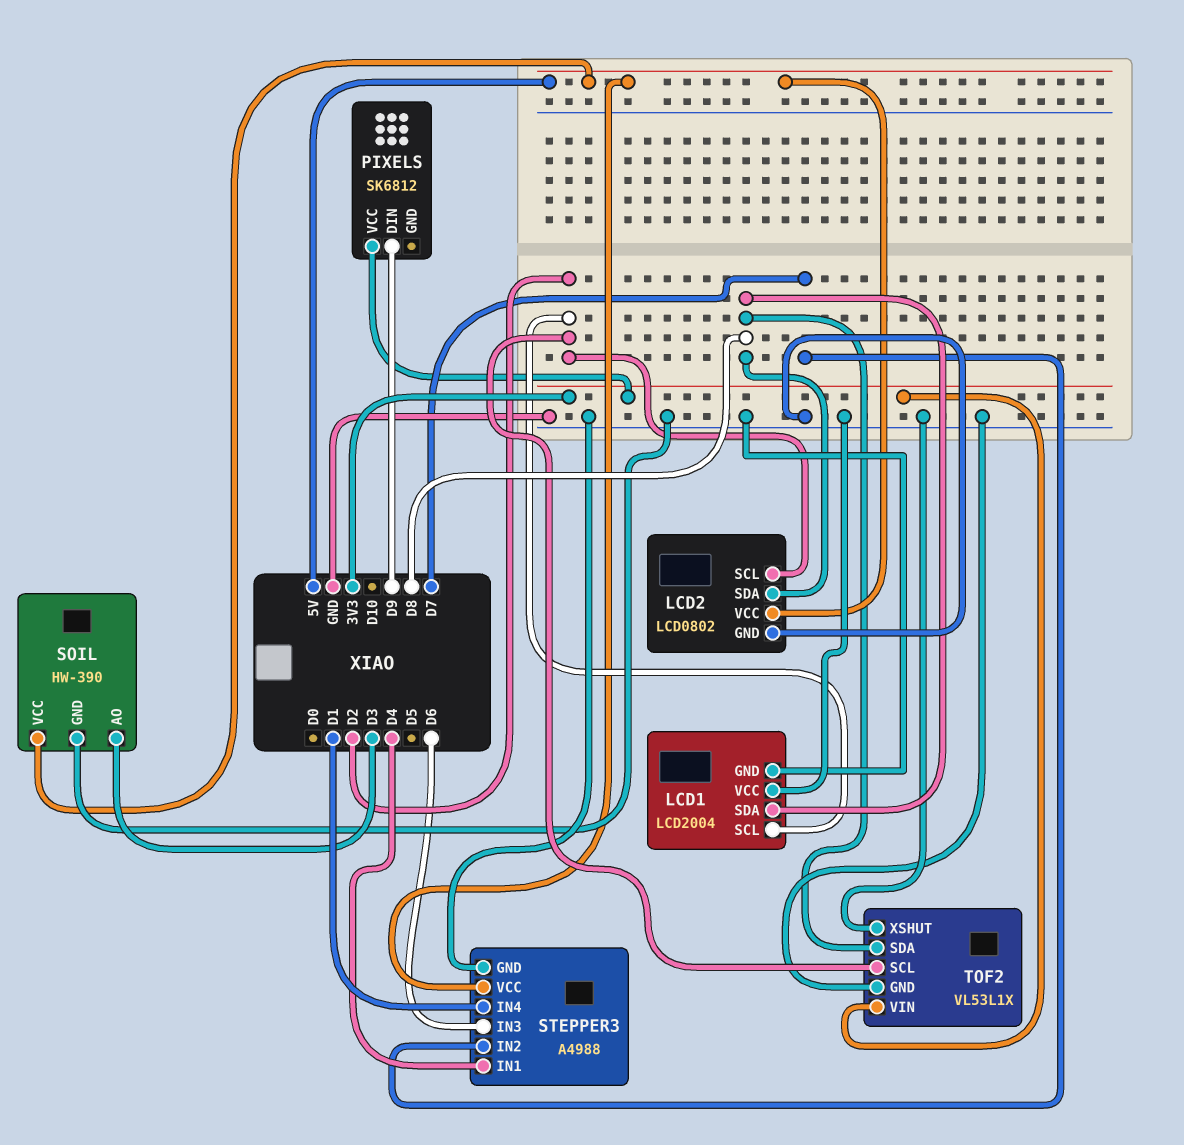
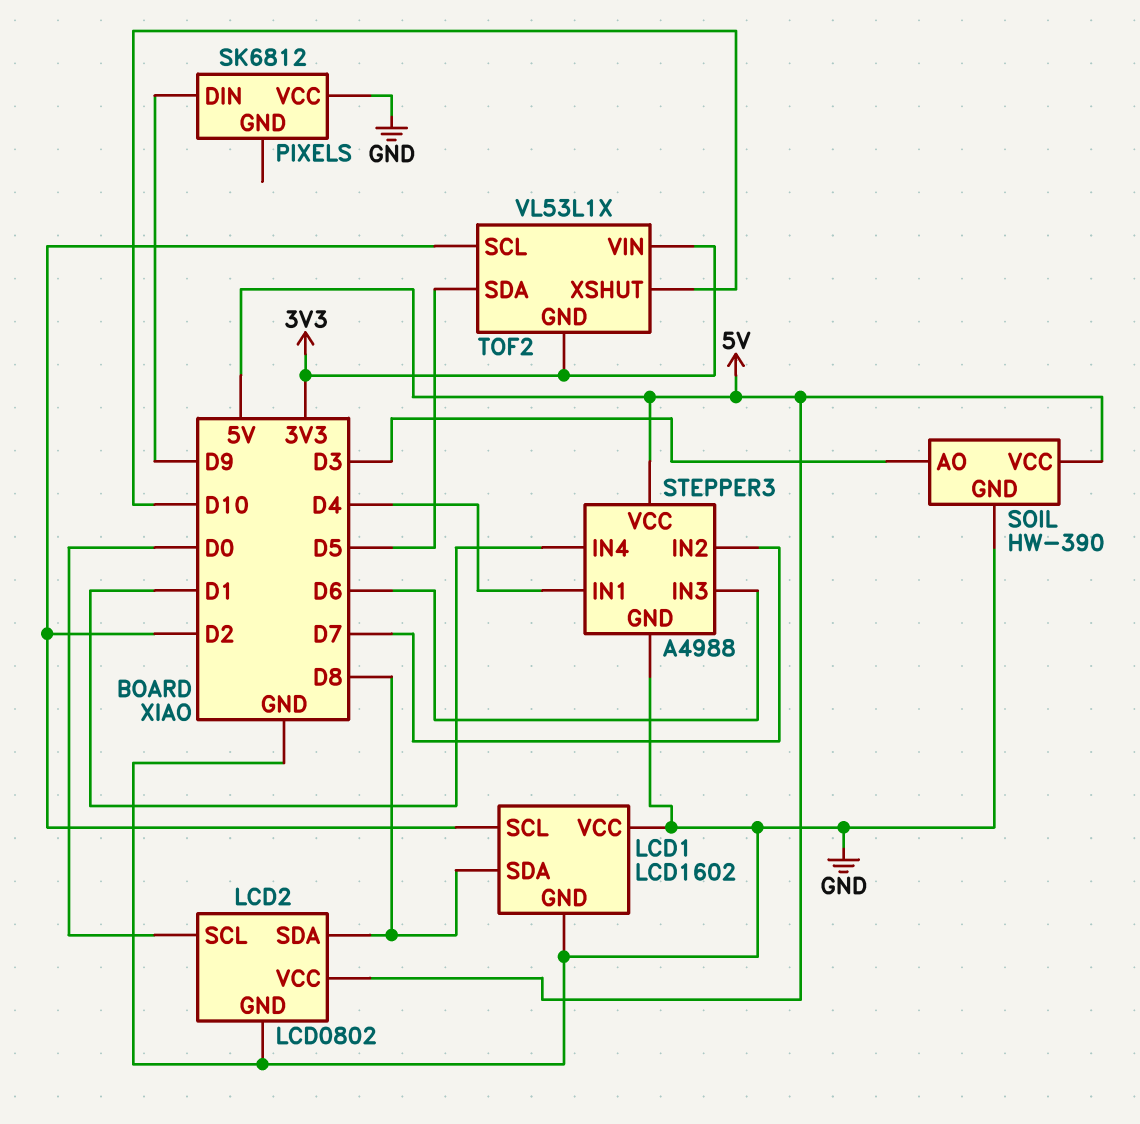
LCD1: LCD2004 -> LCD1602
LCD2 pin SCL: D2 -> D0
PIXELS pin VCC: 3V3 -> GND
TOF2 pin GND: GND -> 3V3
TOF2 pin SDA: D8 -> D5
TOF2 pin XSHUT: GND -> D10

